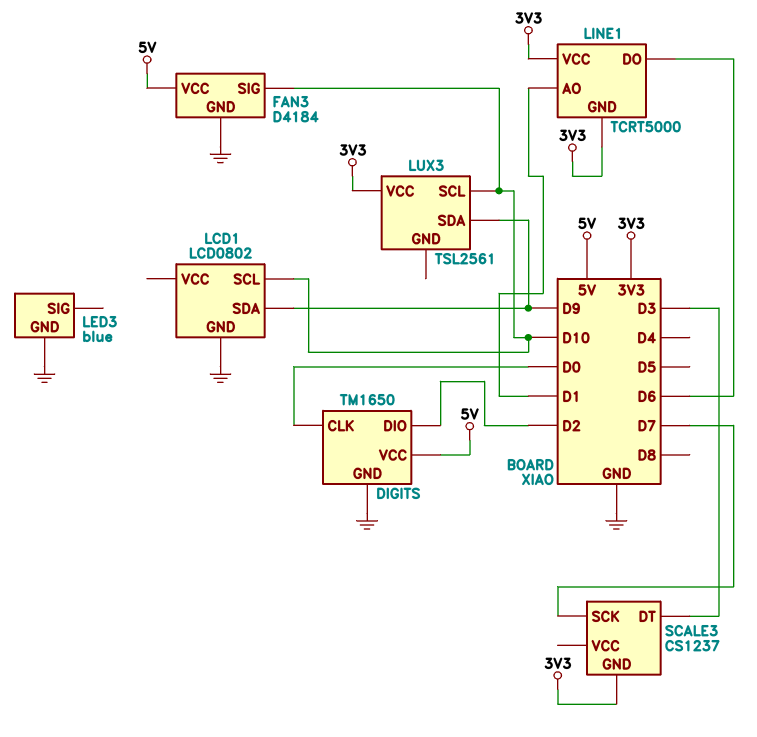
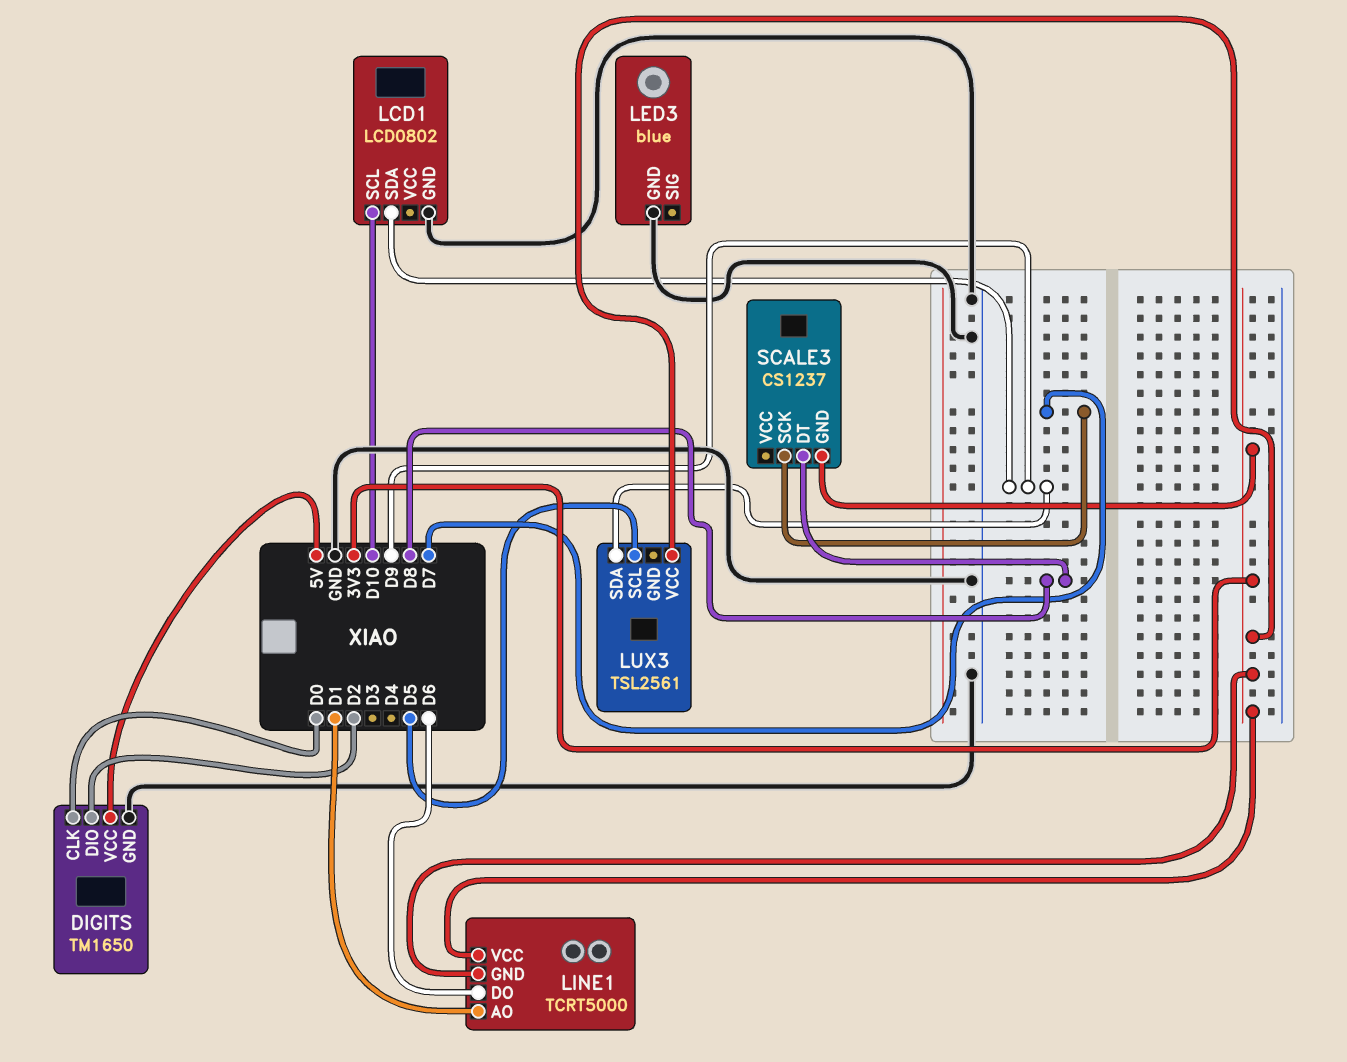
FAN3: D4184 -> none
FAN3 pin GND: GND -> none
FAN3 pin SIG: D10 -> none
FAN3 pin VCC: 5V -> none
LUX3 pin SCL: D10 -> D5
SCALE3 pin DT: D3 -> D8

